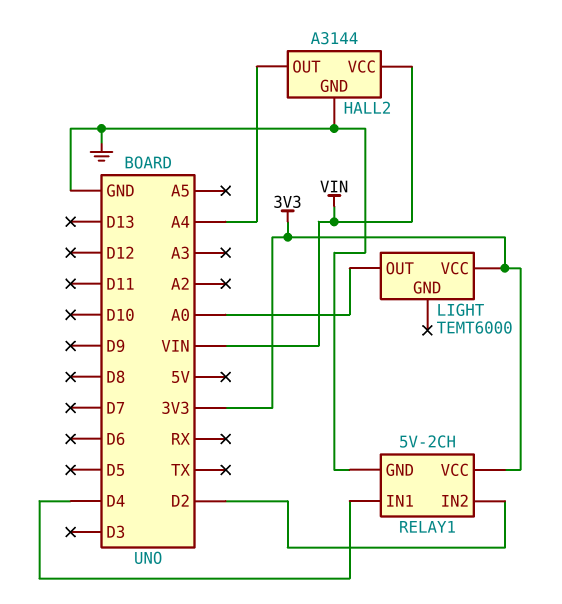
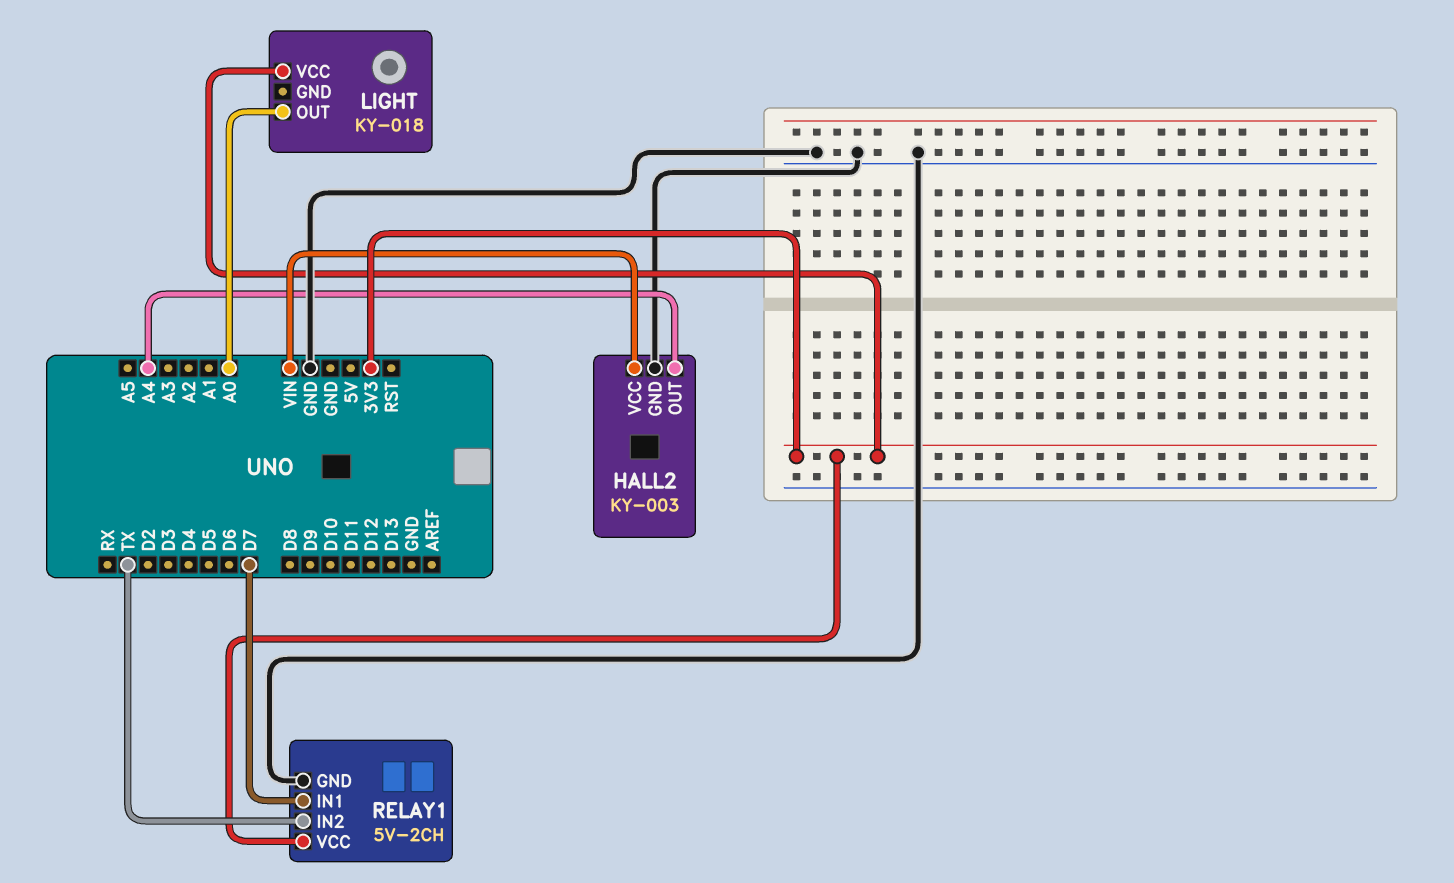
HALL2: A3144 -> KY-003
LIGHT: TEMT6000 -> KY-018
RELAY1 pin IN1: D4 -> D7
RELAY1 pin IN2: D2 -> TX

